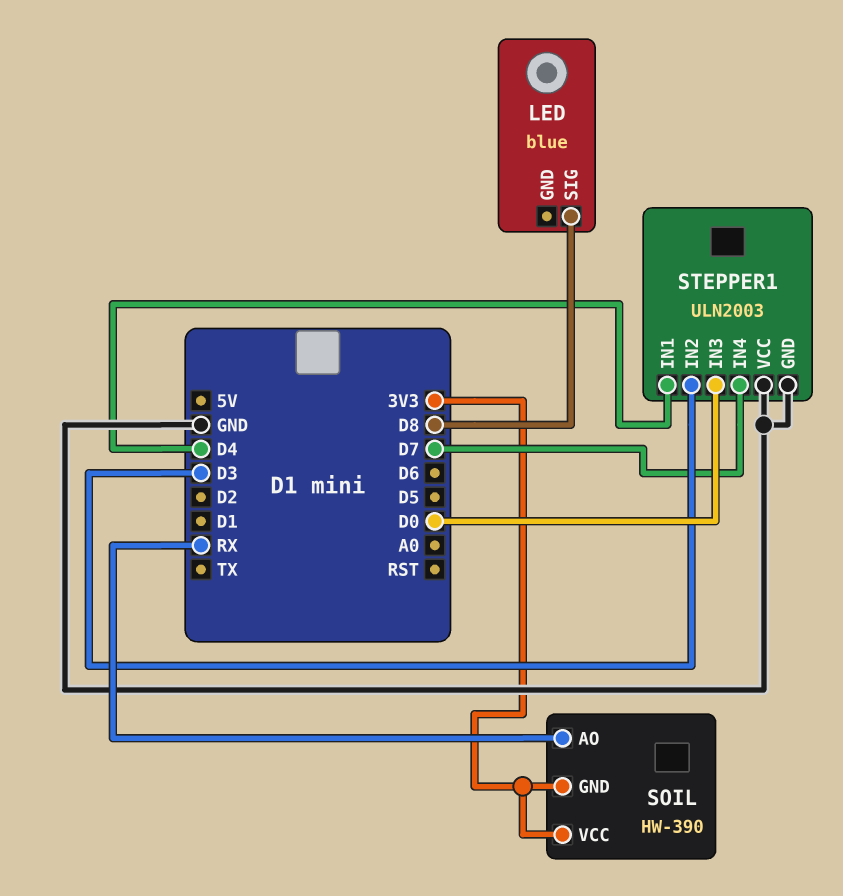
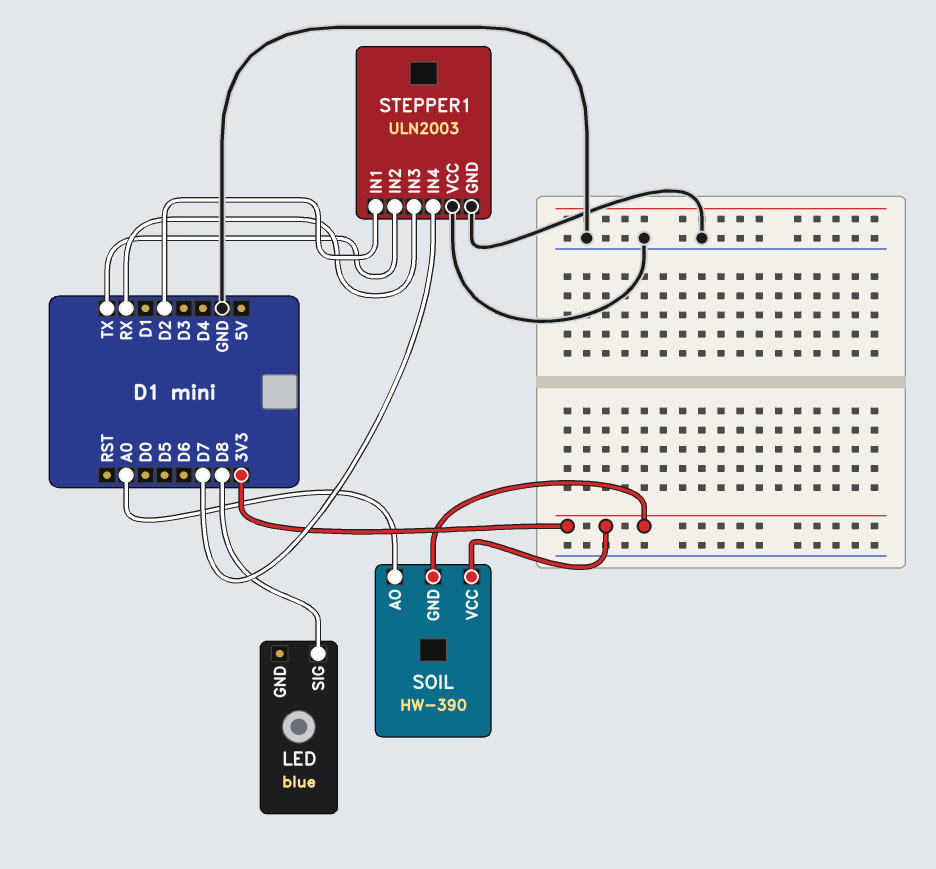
SOIL pin AO: RX -> A0
STEPPER1 pin IN1: D4 -> D2
STEPPER1 pin IN2: D3 -> TX
STEPPER1 pin IN3: D0 -> RX

